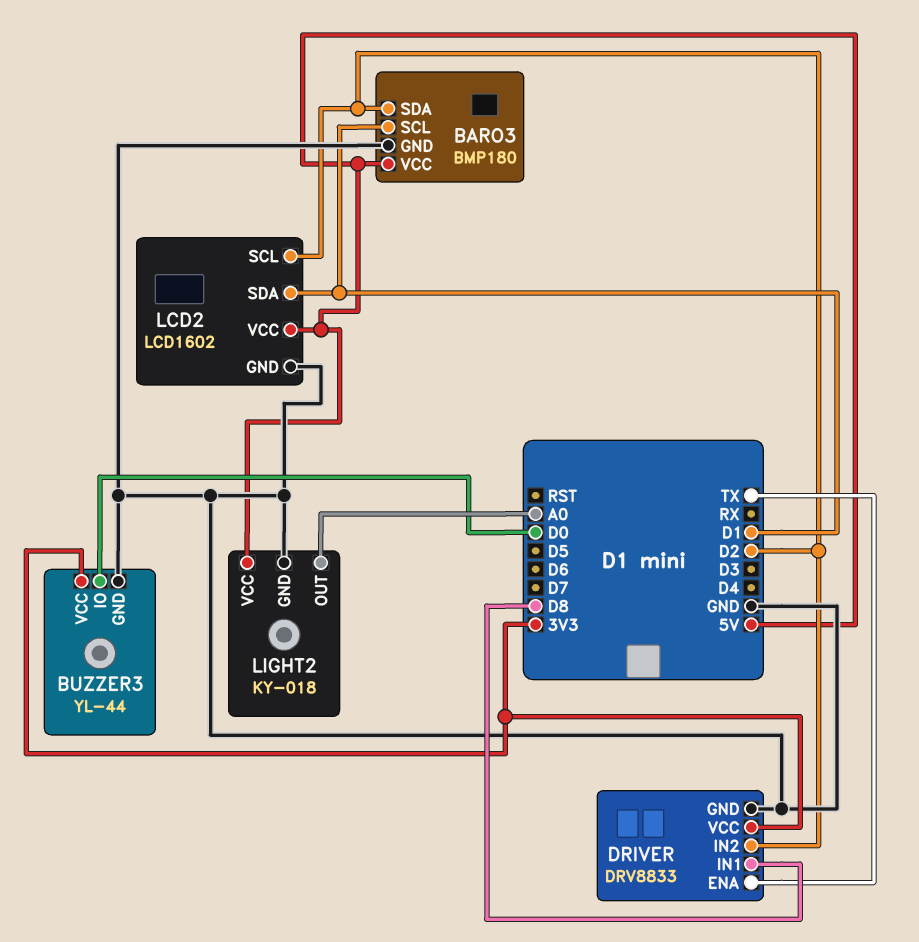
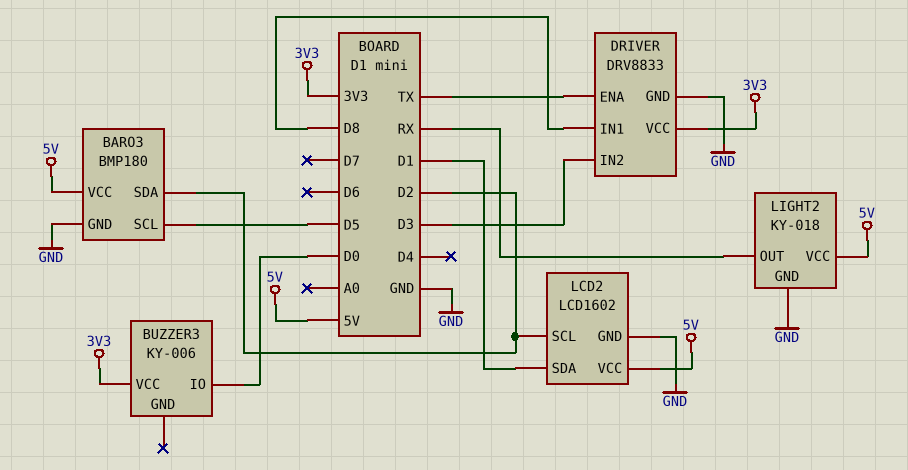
BARO3 pin SCL: D1 -> D5
BUZZER3: YL-44 -> KY-006
BUZZER3 pin GND: GND -> none
DRIVER pin IN2: D2 -> D3
LIGHT2 pin OUT: A0 -> RX

